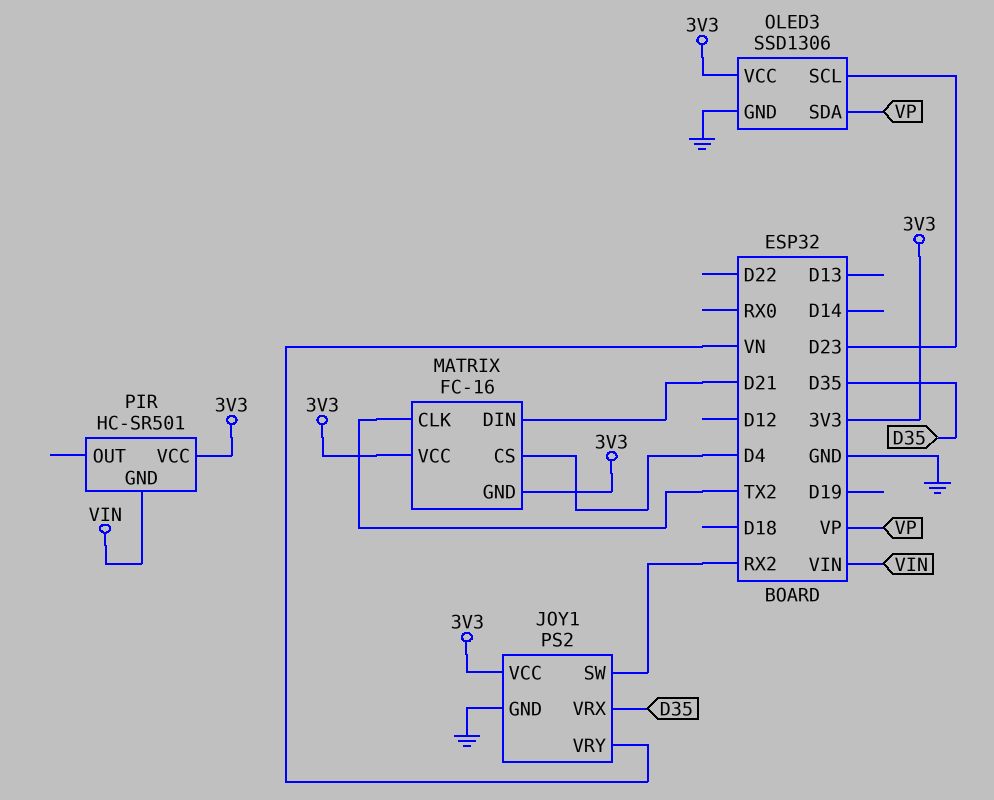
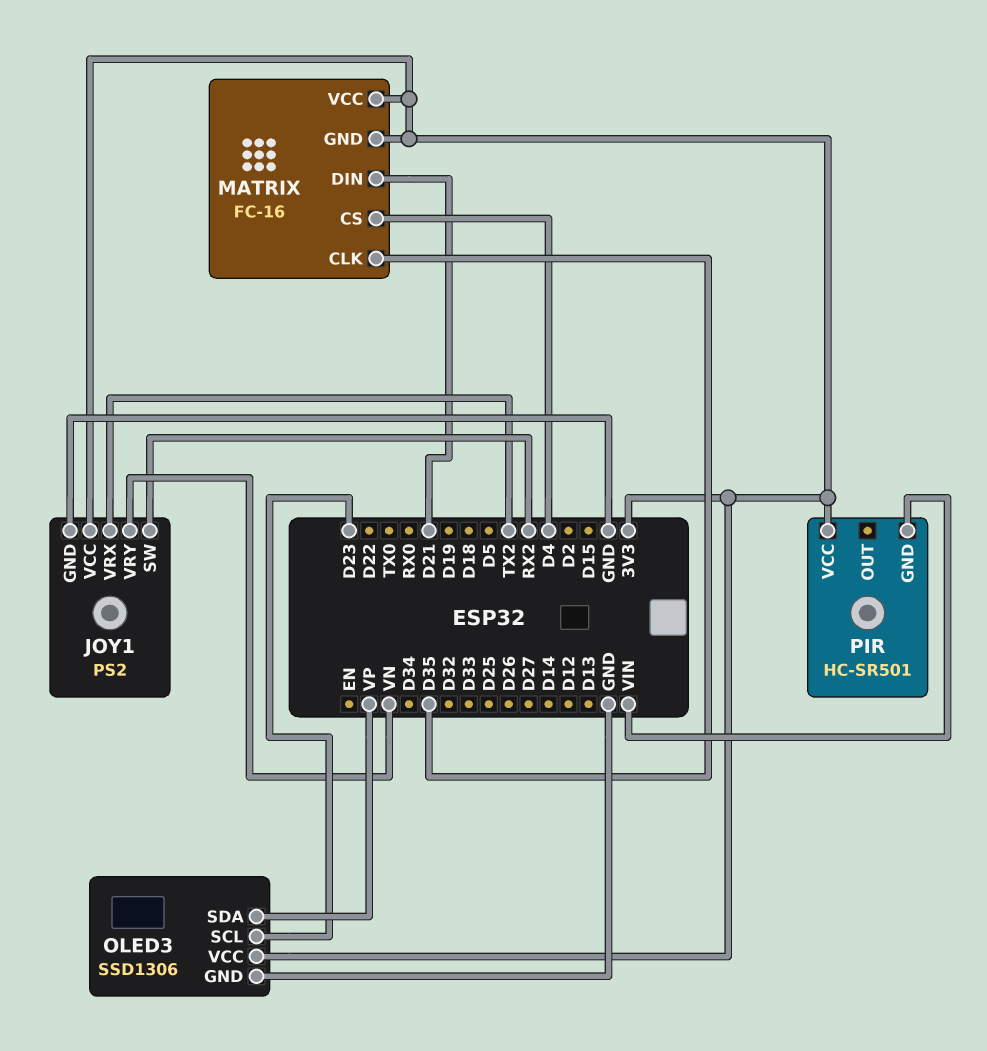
JOY1 pin VRX: D35 -> TX2
MATRIX pin CLK: TX2 -> D35

